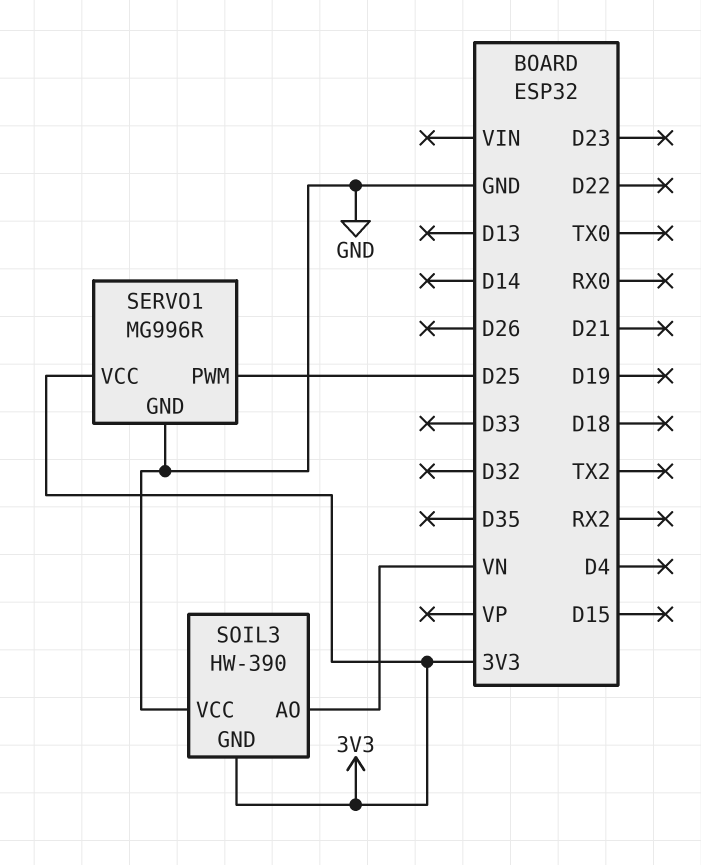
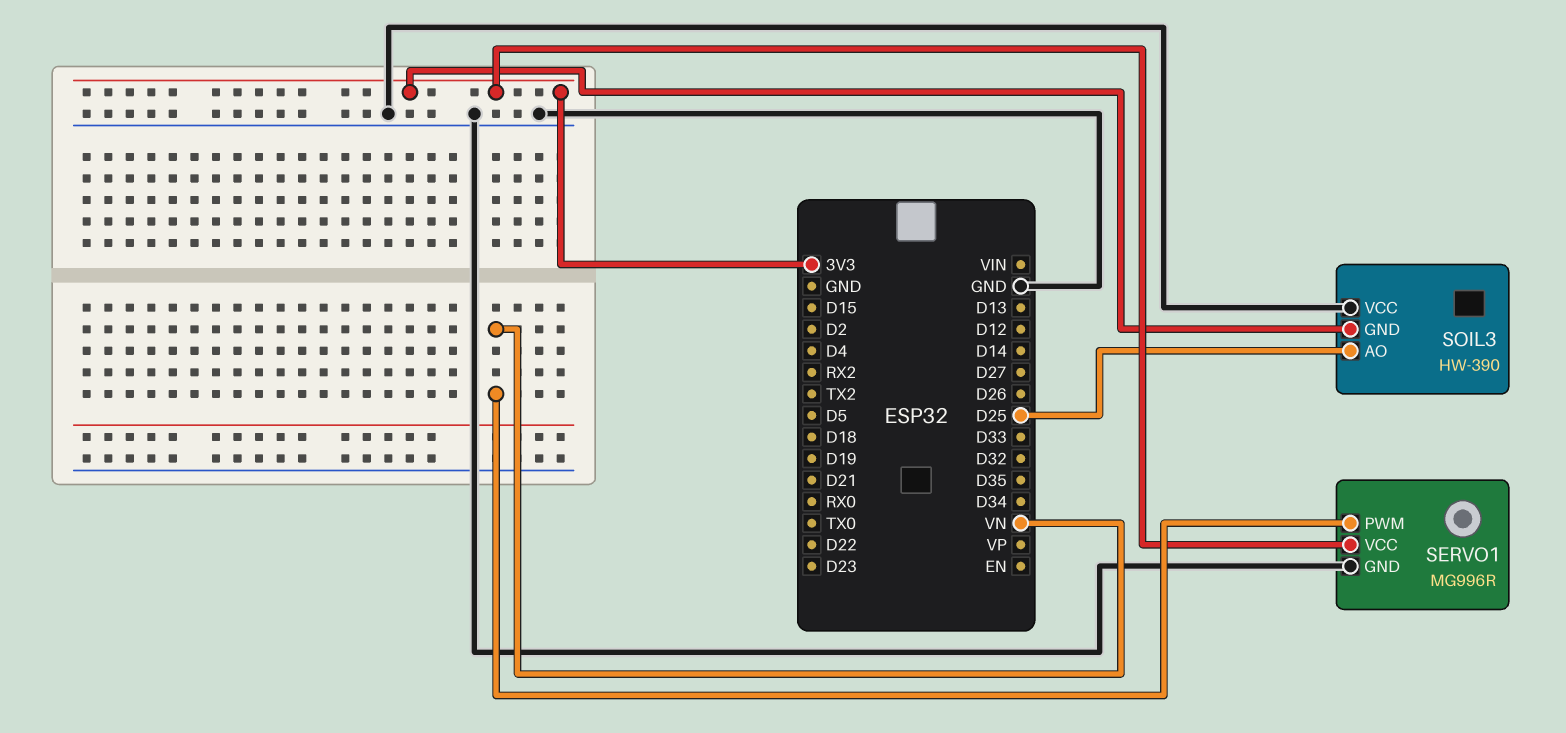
SERVO1 pin PWM: D25 -> VN
SOIL3 pin AO: VN -> D25

